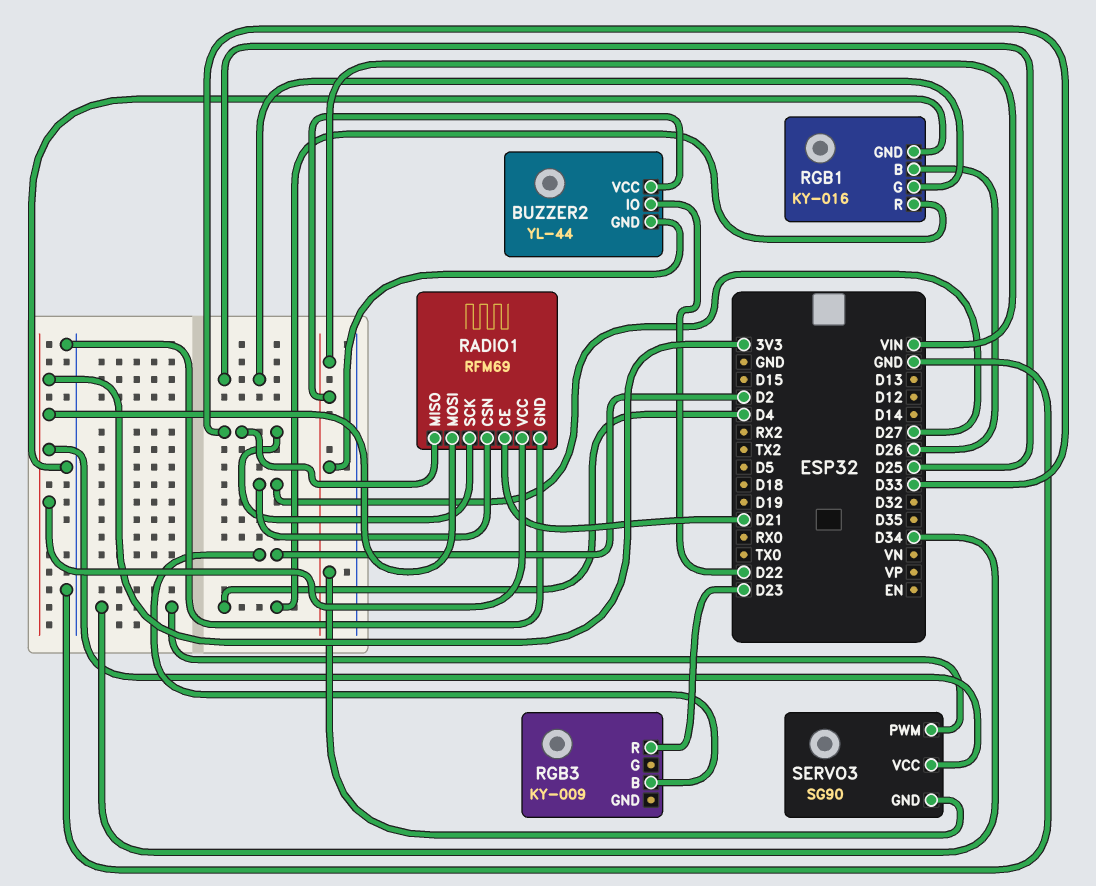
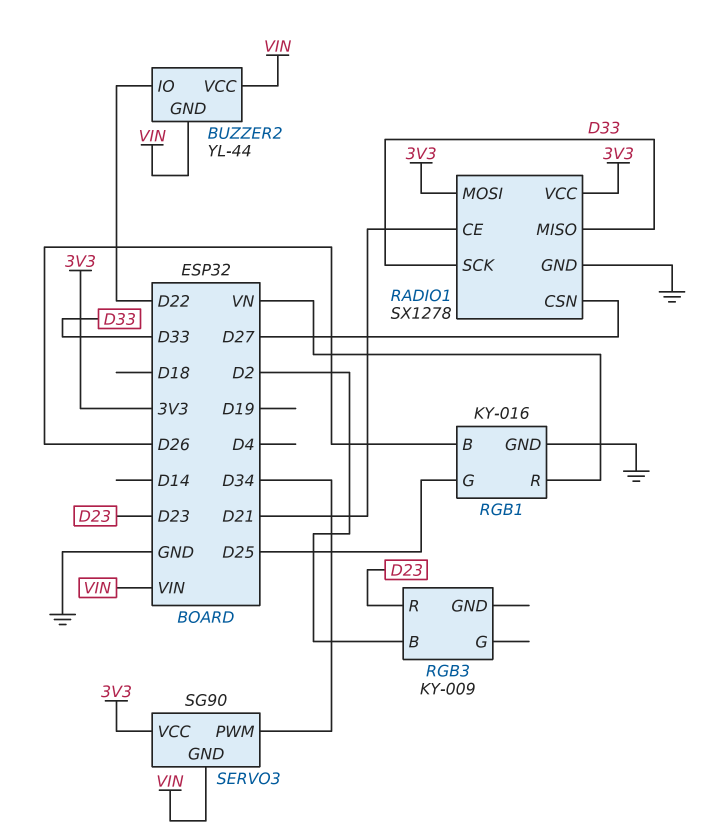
RADIO1: RFM69 -> SX1278
RGB1 pin R: D4 -> VN

